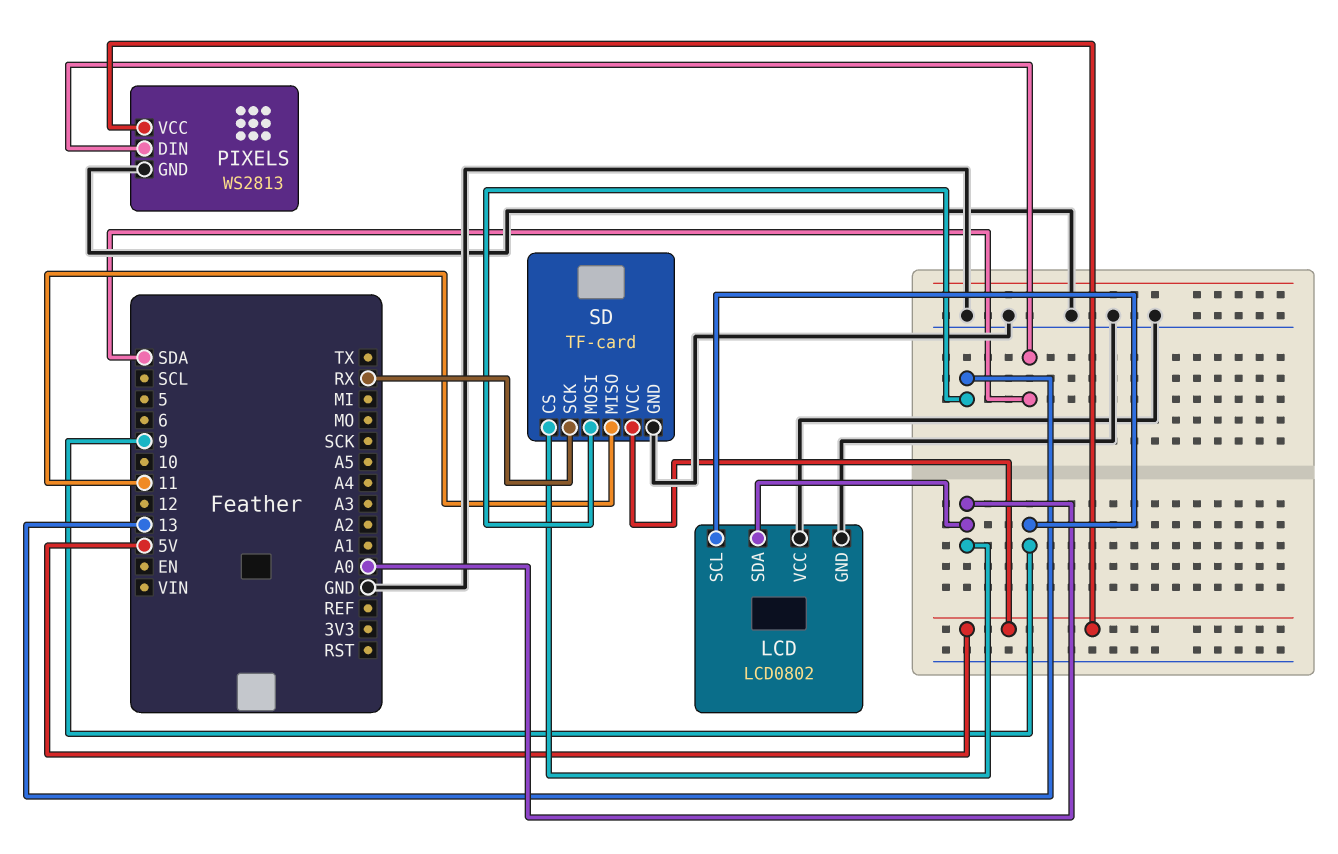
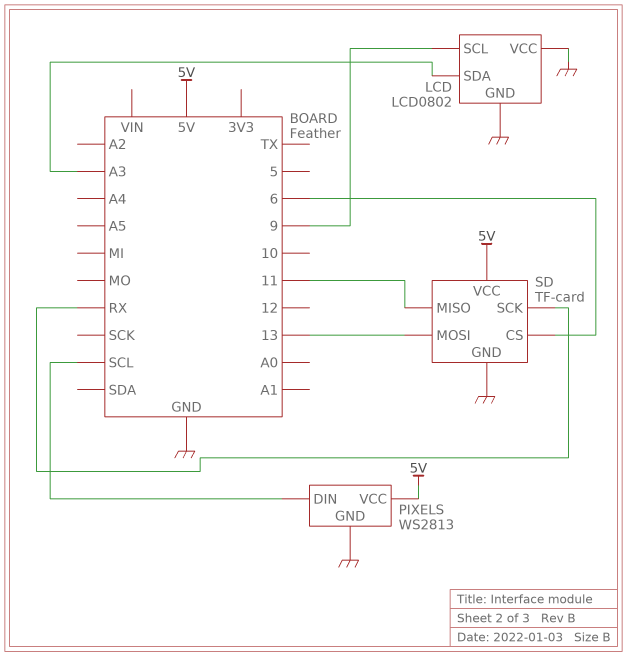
LCD pin SDA: A0 -> A3
PIXELS pin DIN: SDA -> SCL
SD pin CS: A0 -> 6

